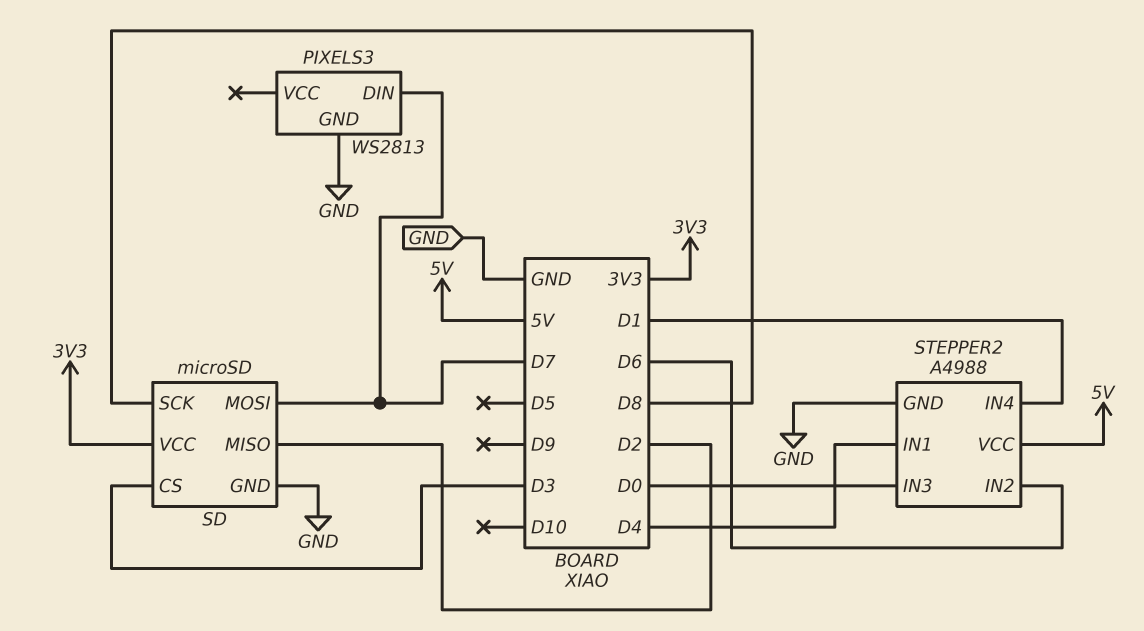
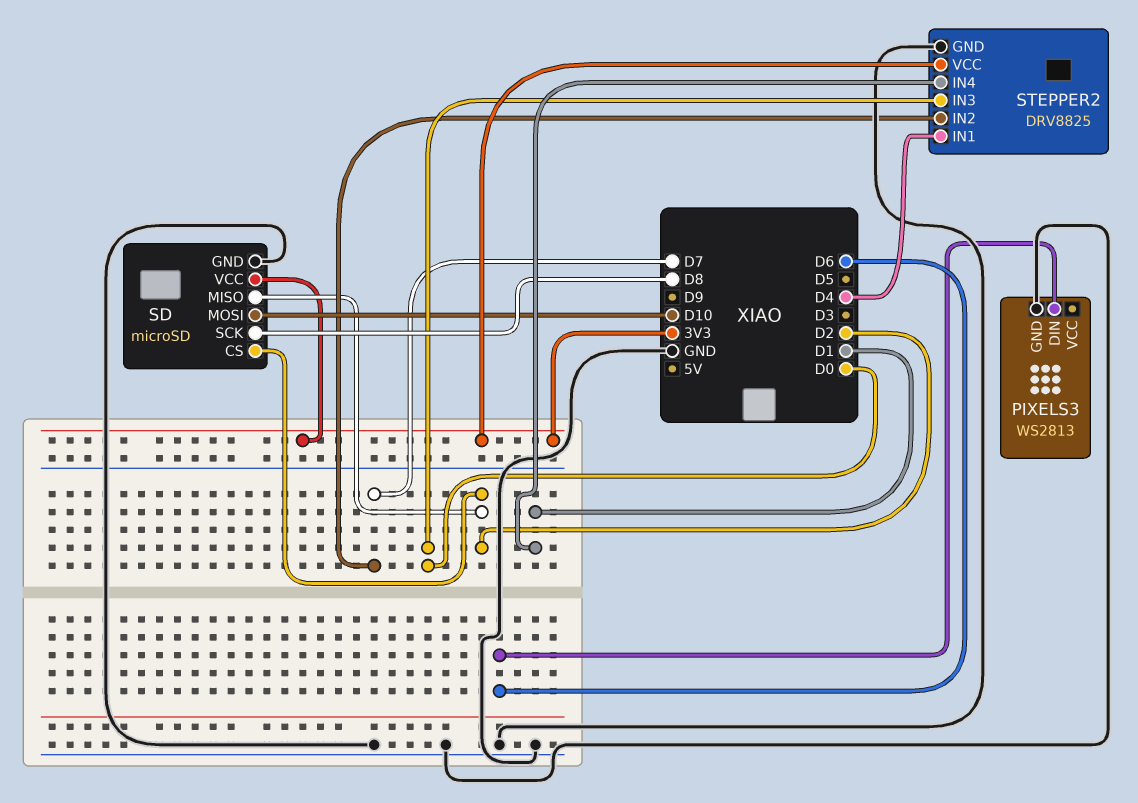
PIXELS3 pin DIN: D7 -> D6
SD pin CS: D3 -> D2
SD pin MOSI: D7 -> D10
STEPPER2: A4988 -> DRV8825
STEPPER2 pin IN2: D6 -> D7
STEPPER2 pin VCC: 5V -> 3V3

